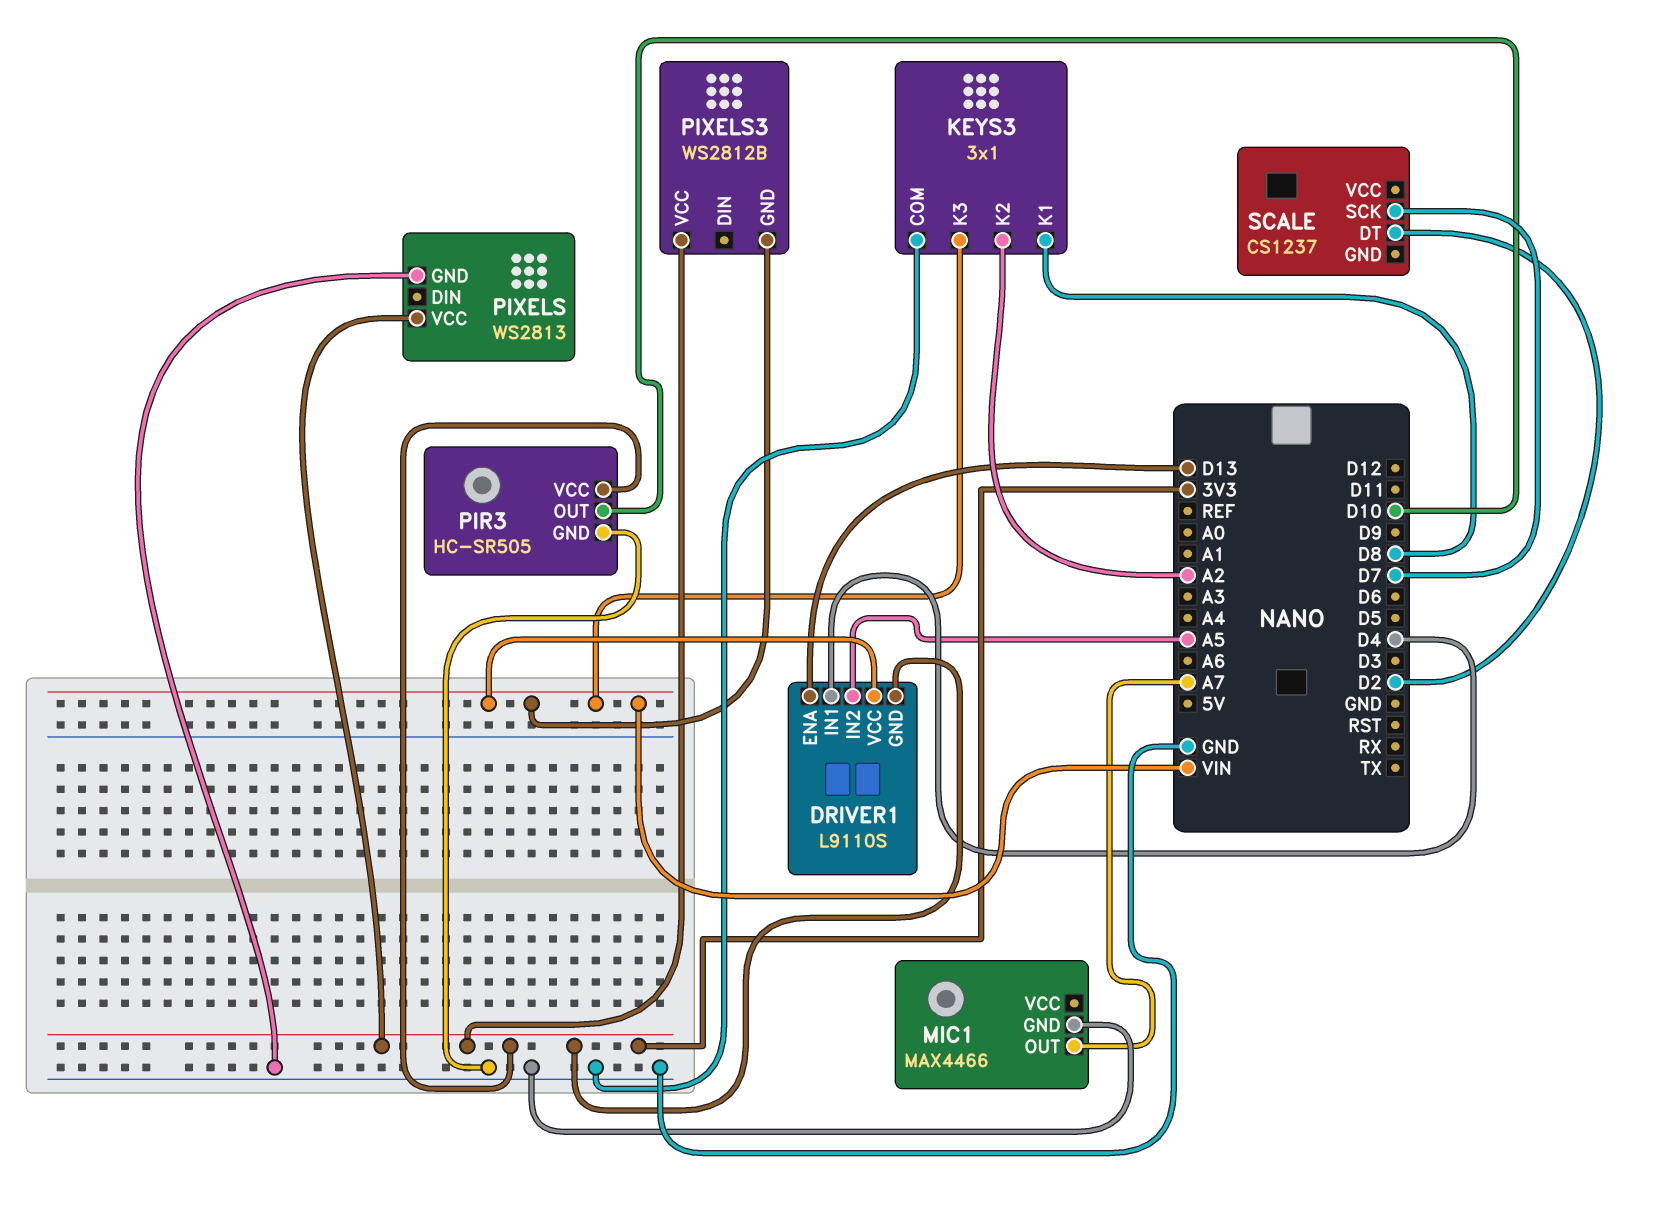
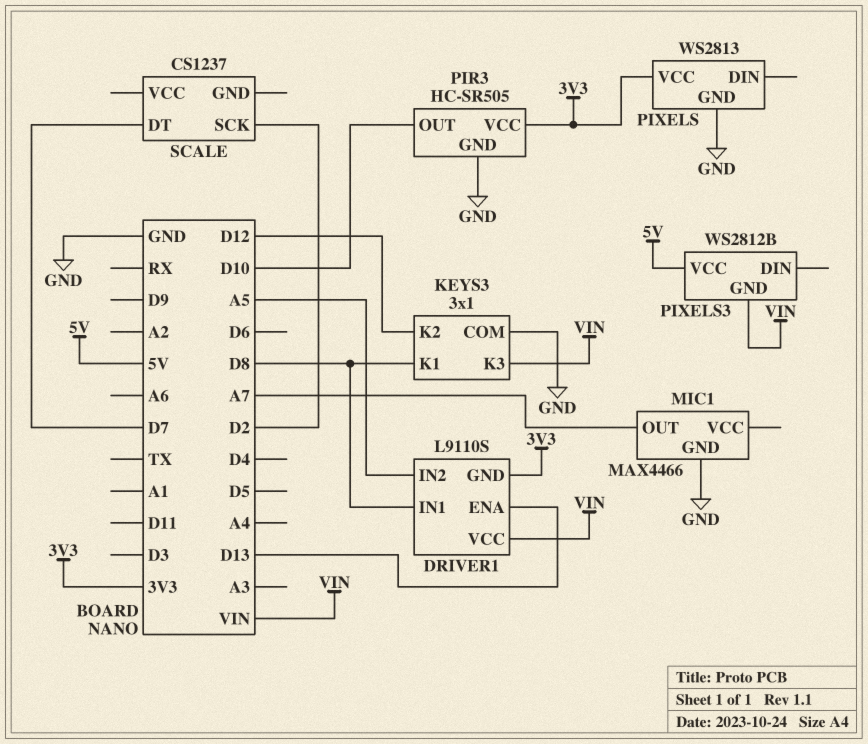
DRIVER1 pin IN1: D4 -> D8
KEYS3 pin K2: A2 -> D12
PIXELS3 pin VCC: 3V3 -> 5V
SCALE pin DT: D2 -> D7
SCALE pin SCK: D7 -> D2

